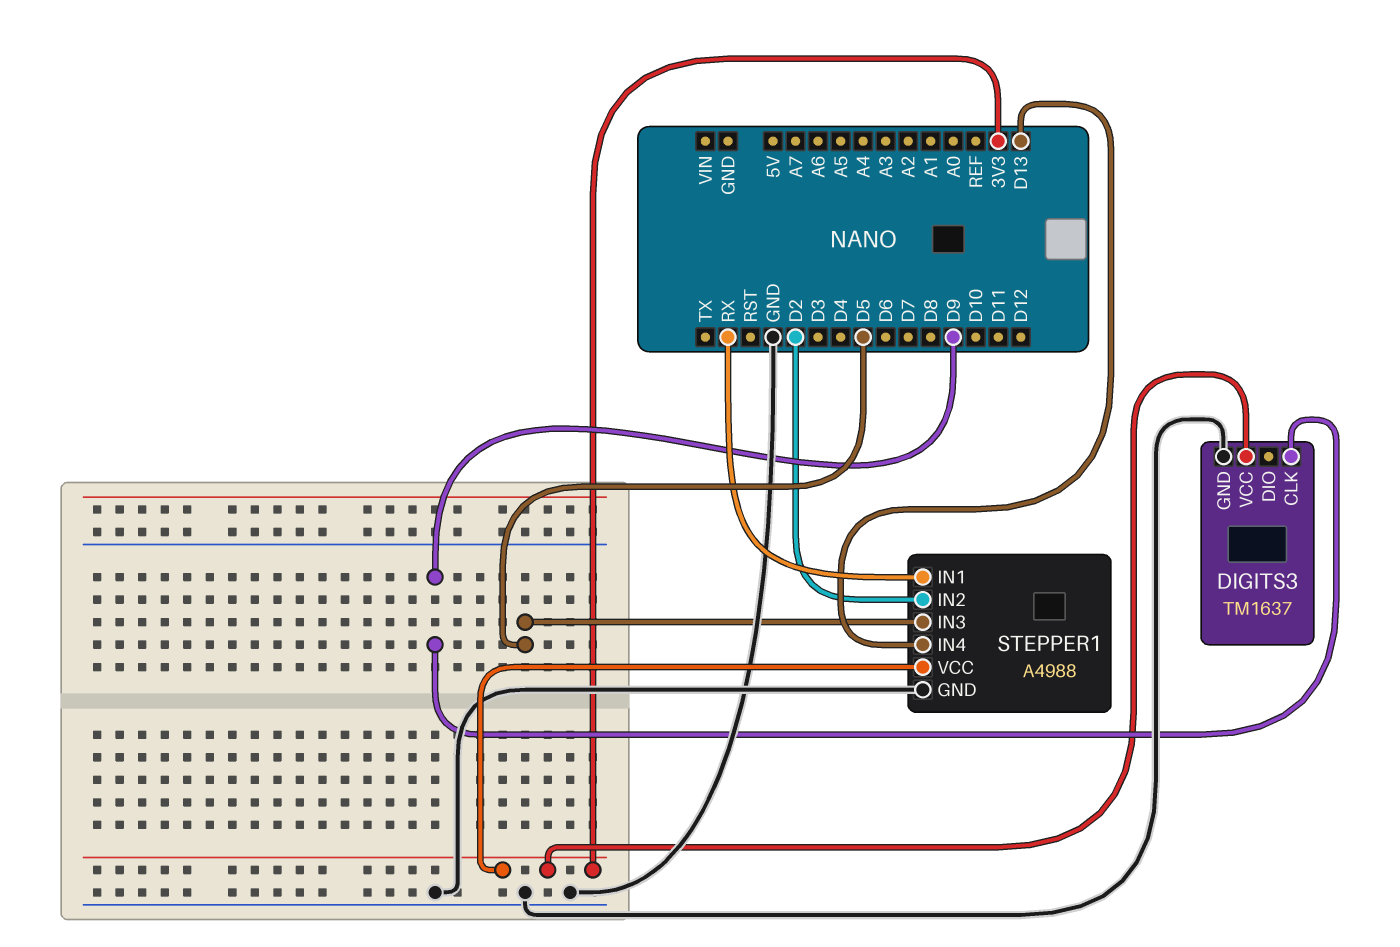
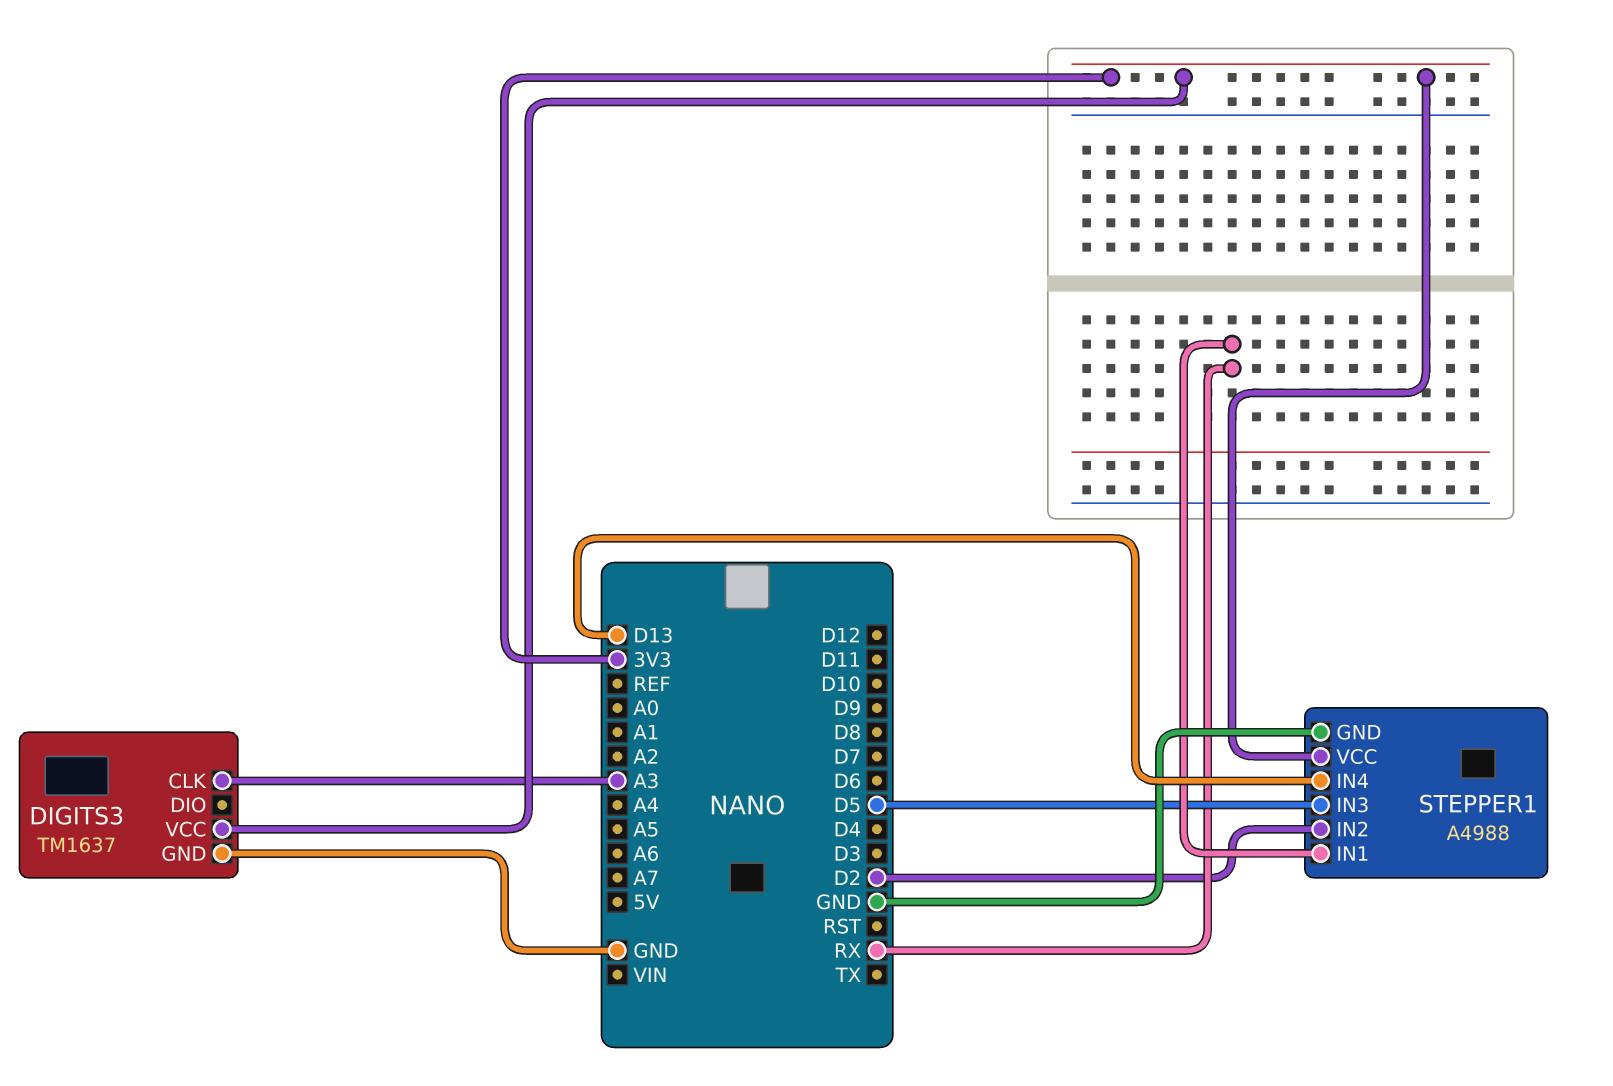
DIGITS3 pin CLK: D9 -> A3

